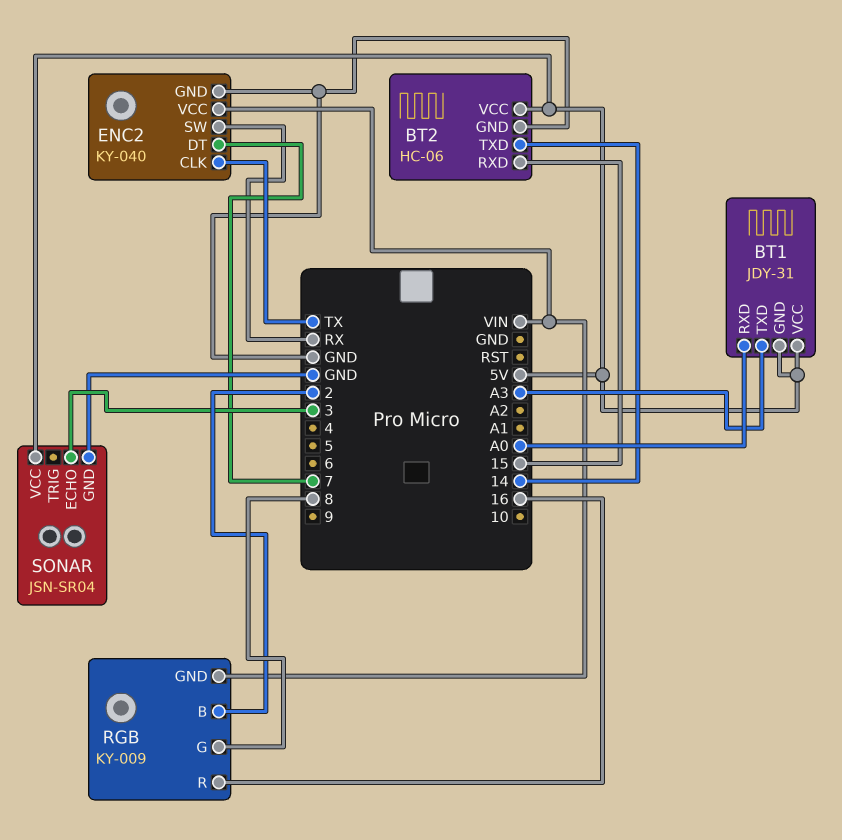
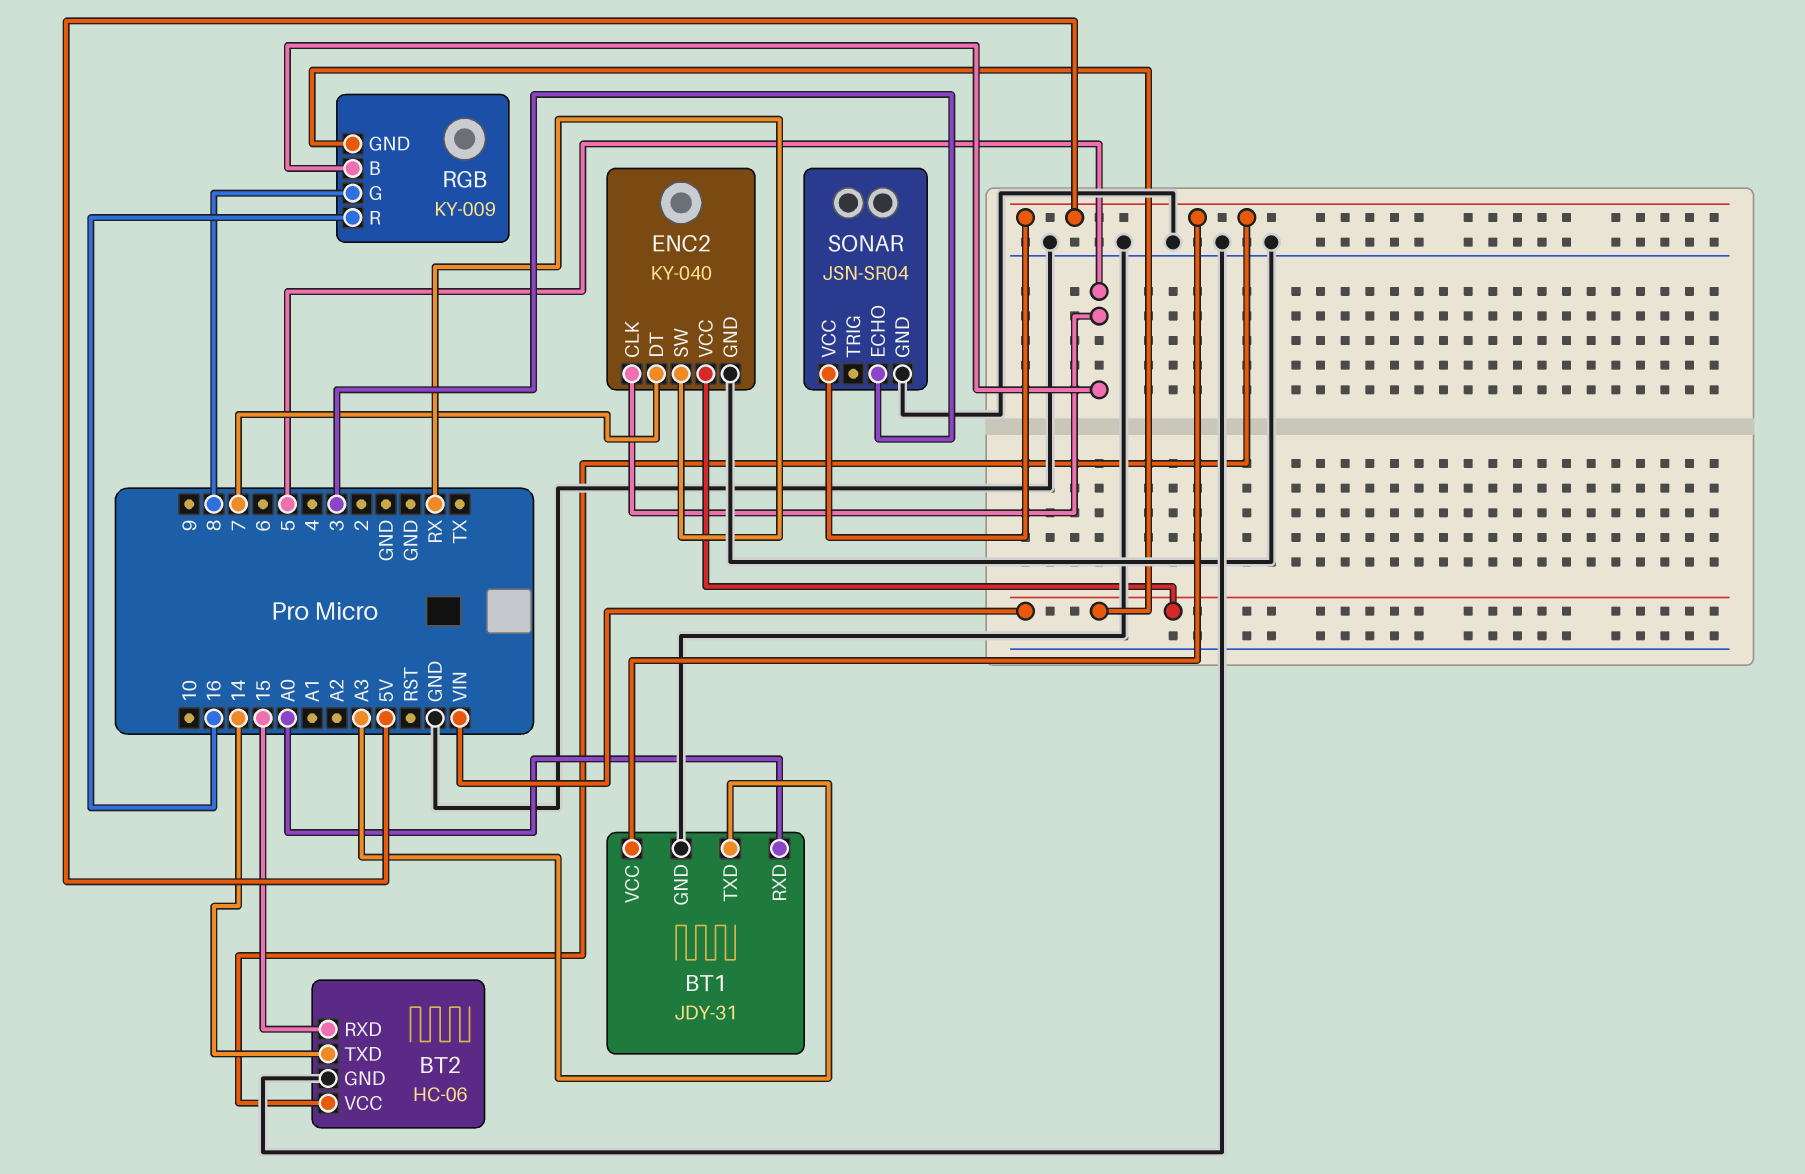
BT1 pin GND: 5V -> GND
ENC2 pin CLK: TX -> 5
RGB pin B: 2 -> 5

